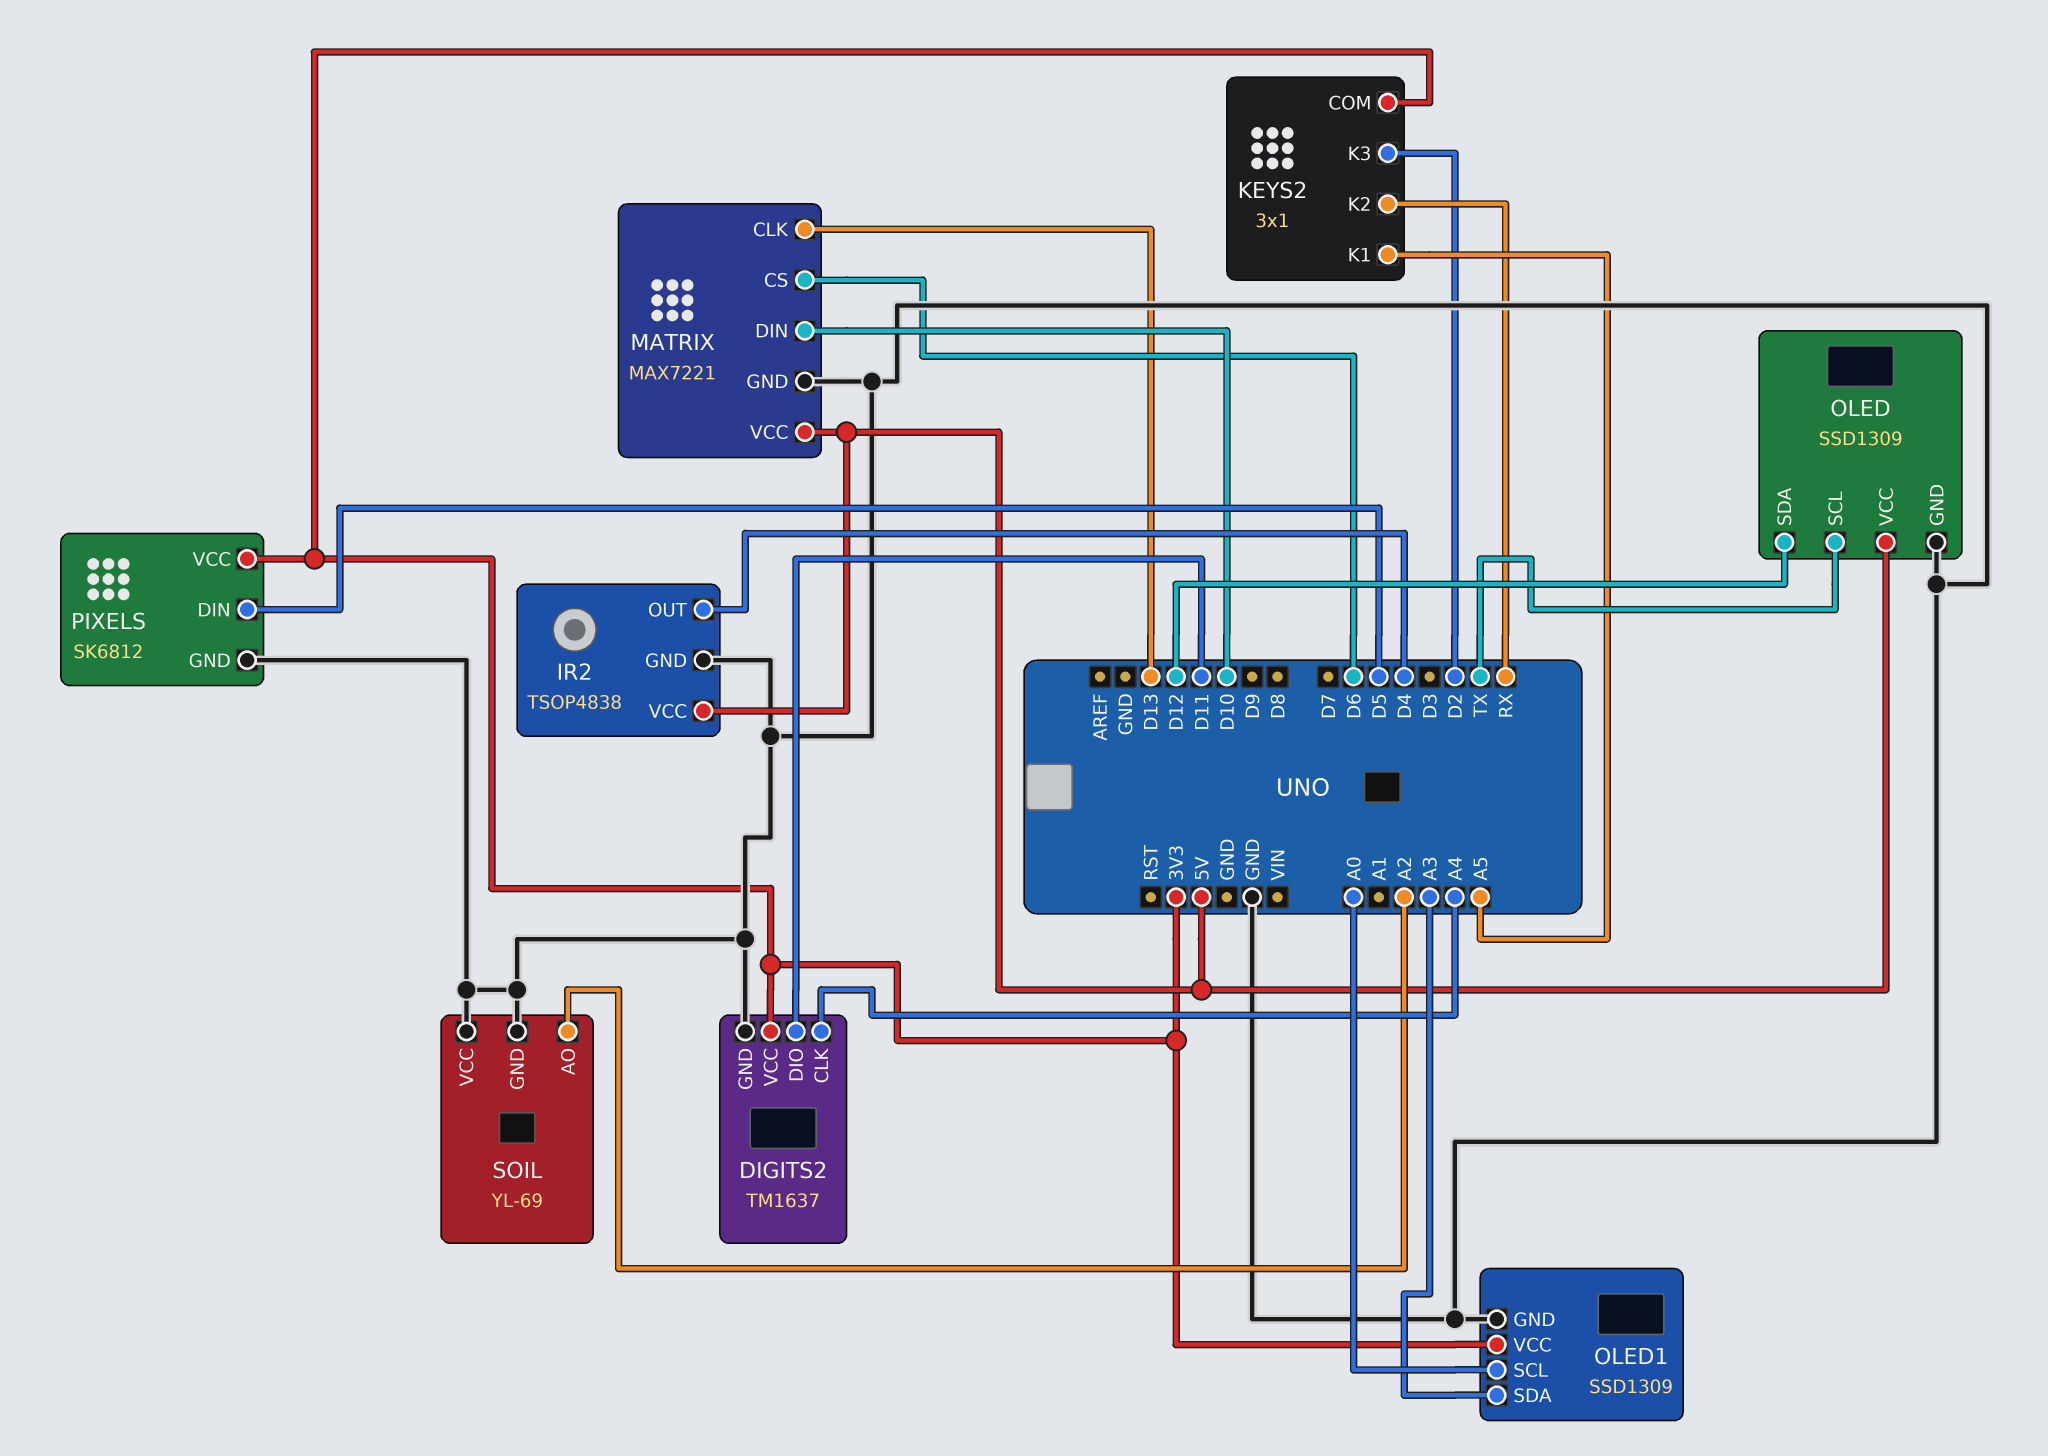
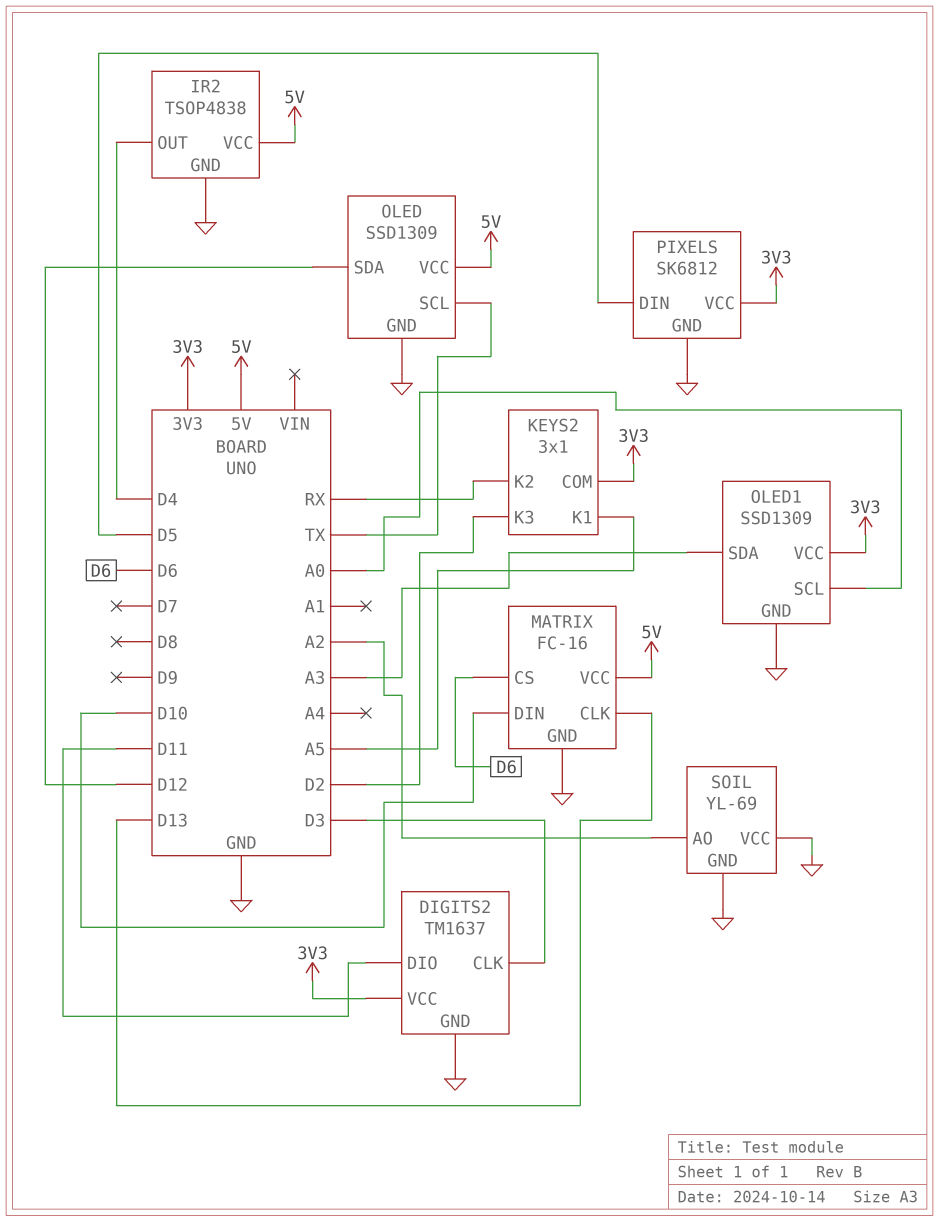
DIGITS2 pin CLK: A4 -> D3
MATRIX: MAX7221 -> FC-16

